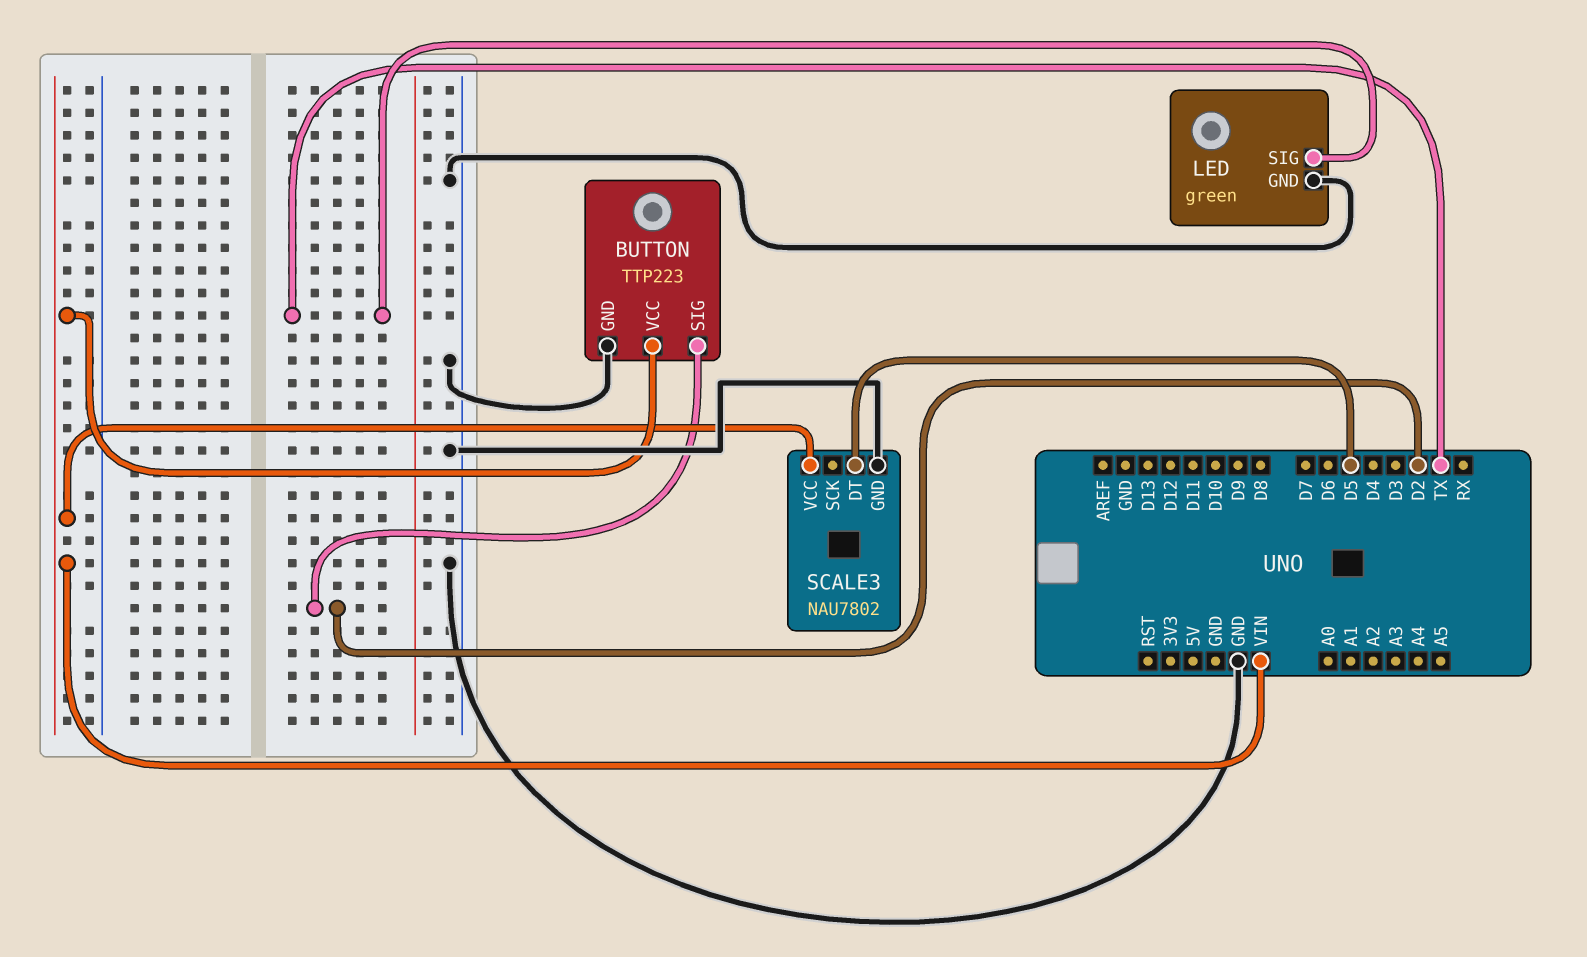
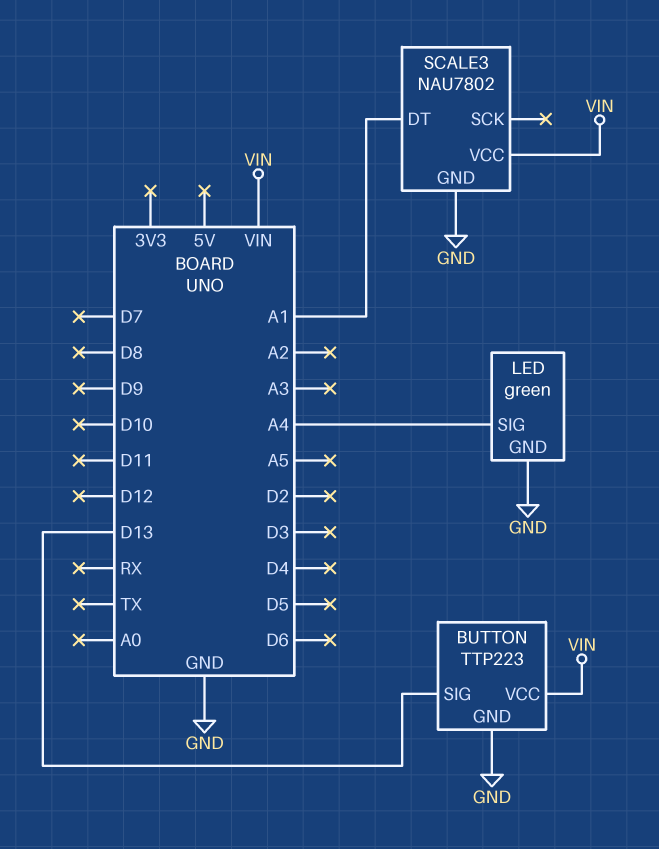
BUTTON pin SIG: D2 -> D13
LED pin SIG: TX -> A4
SCALE3 pin DT: D5 -> A1

